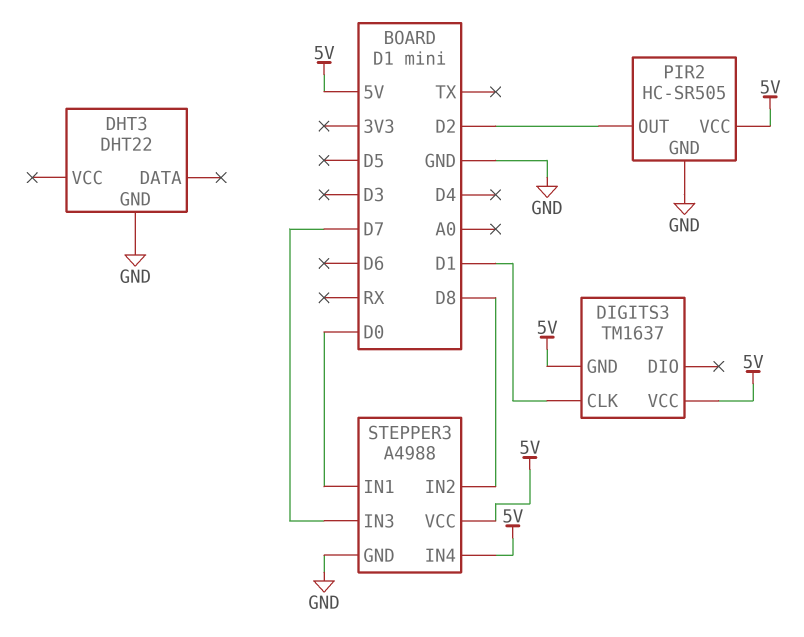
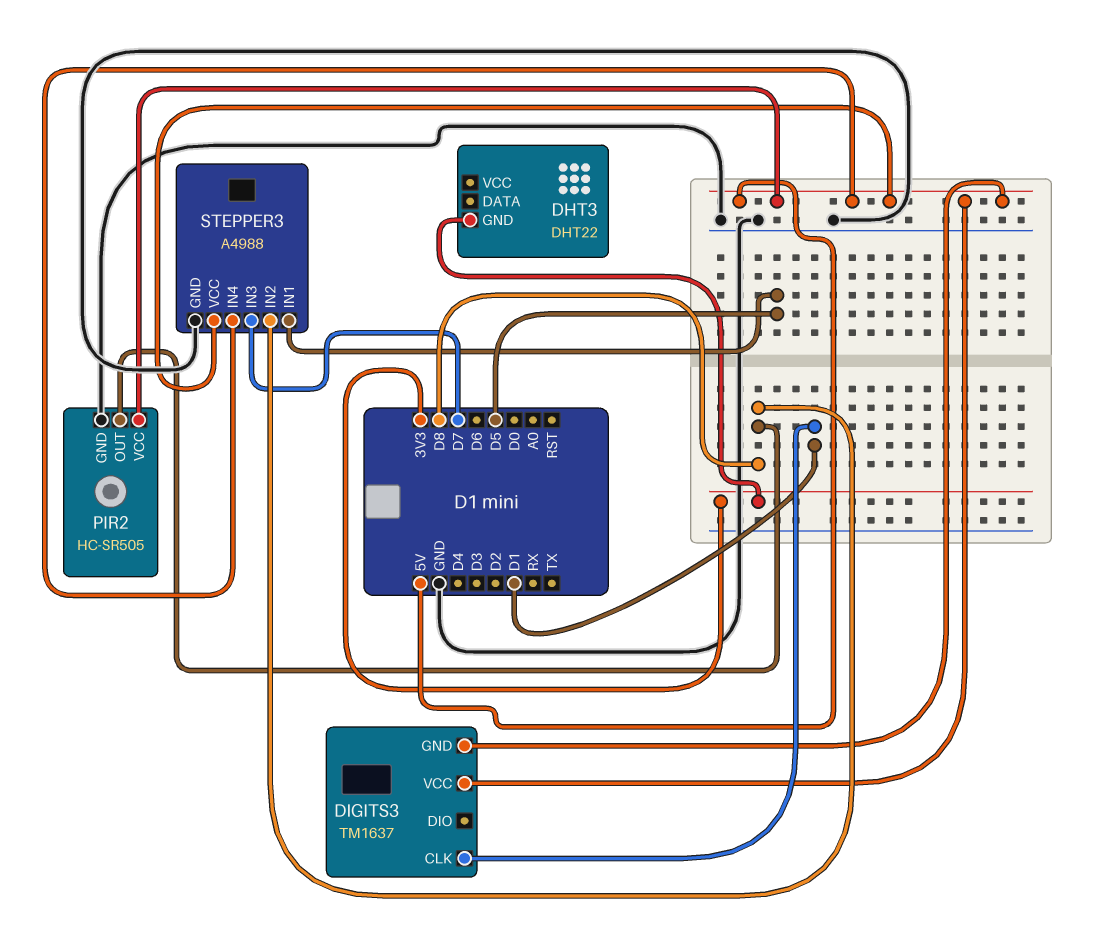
DHT3 pin GND: GND -> 3V3
PIR2 pin OUT: D2 -> D8
STEPPER3 pin IN1: D0 -> D5

